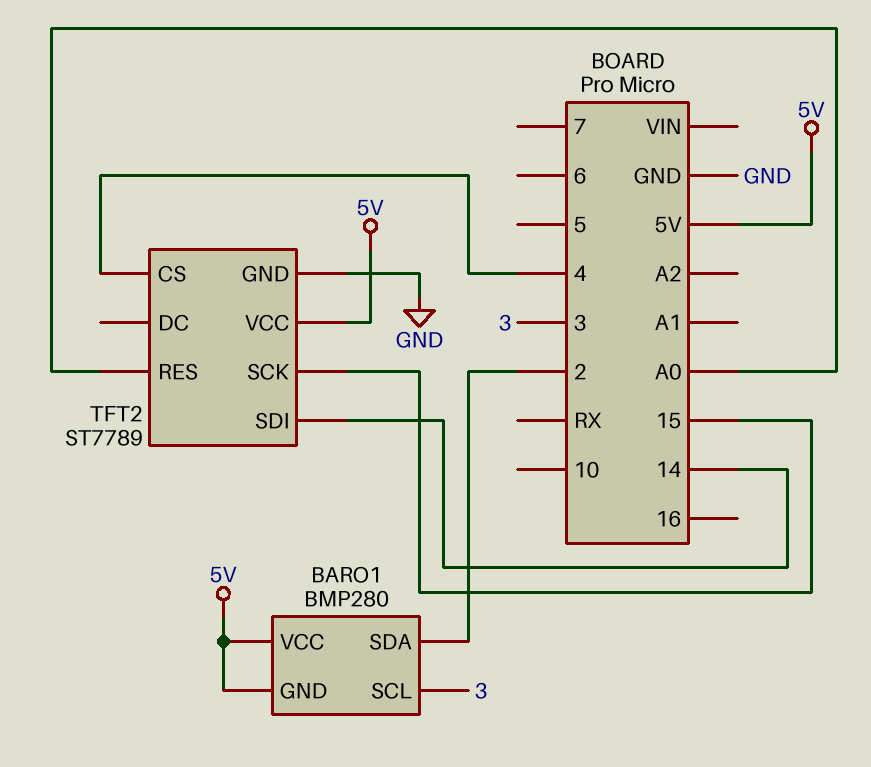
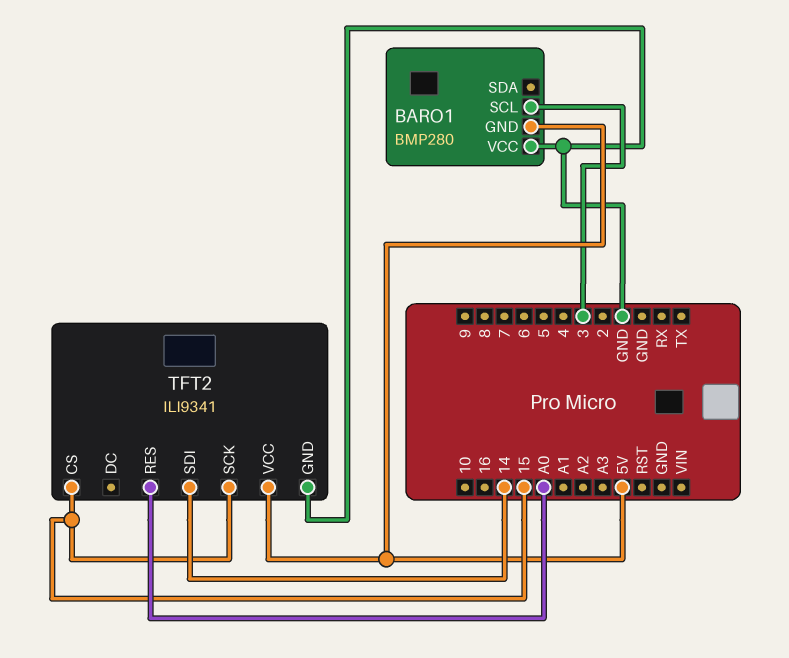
BARO1 pin SDA: 2 -> none
BARO1 pin VCC: 5V -> GND
TFT2: ST7789 -> ILI9341
TFT2 pin CS: 4 -> 15

